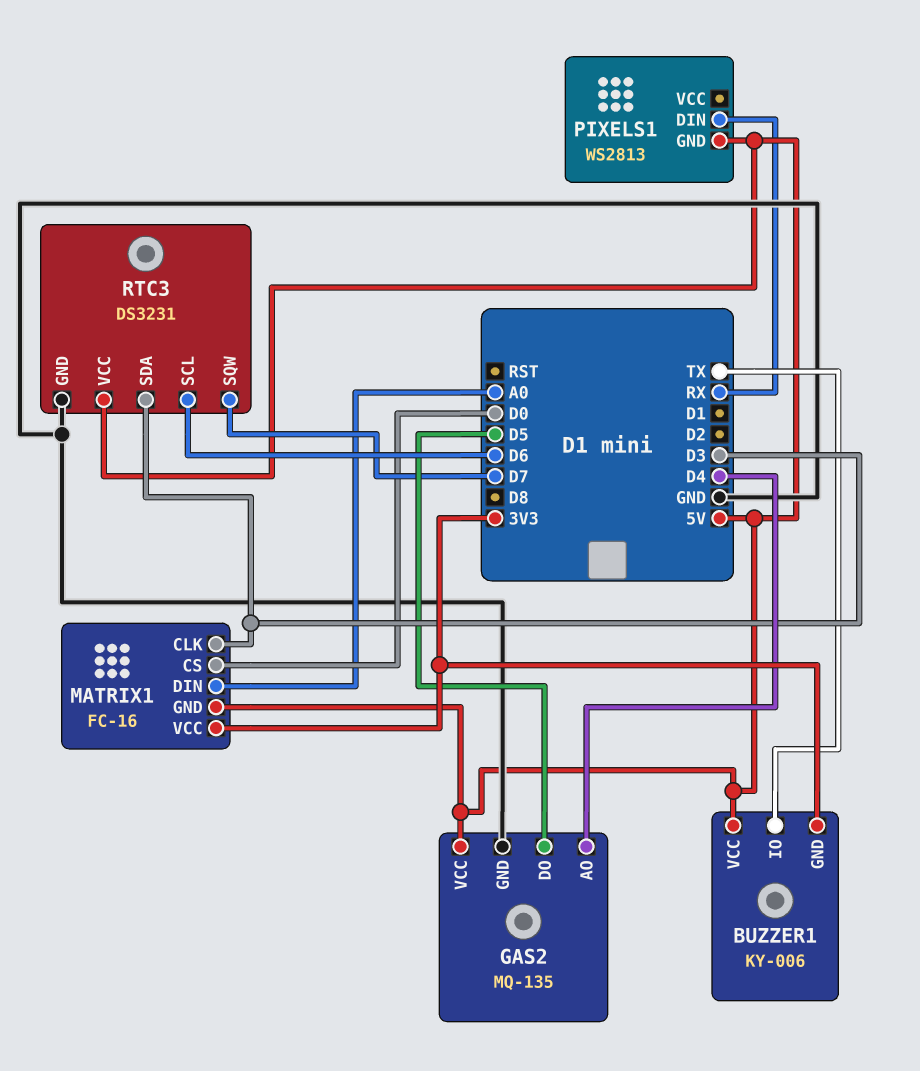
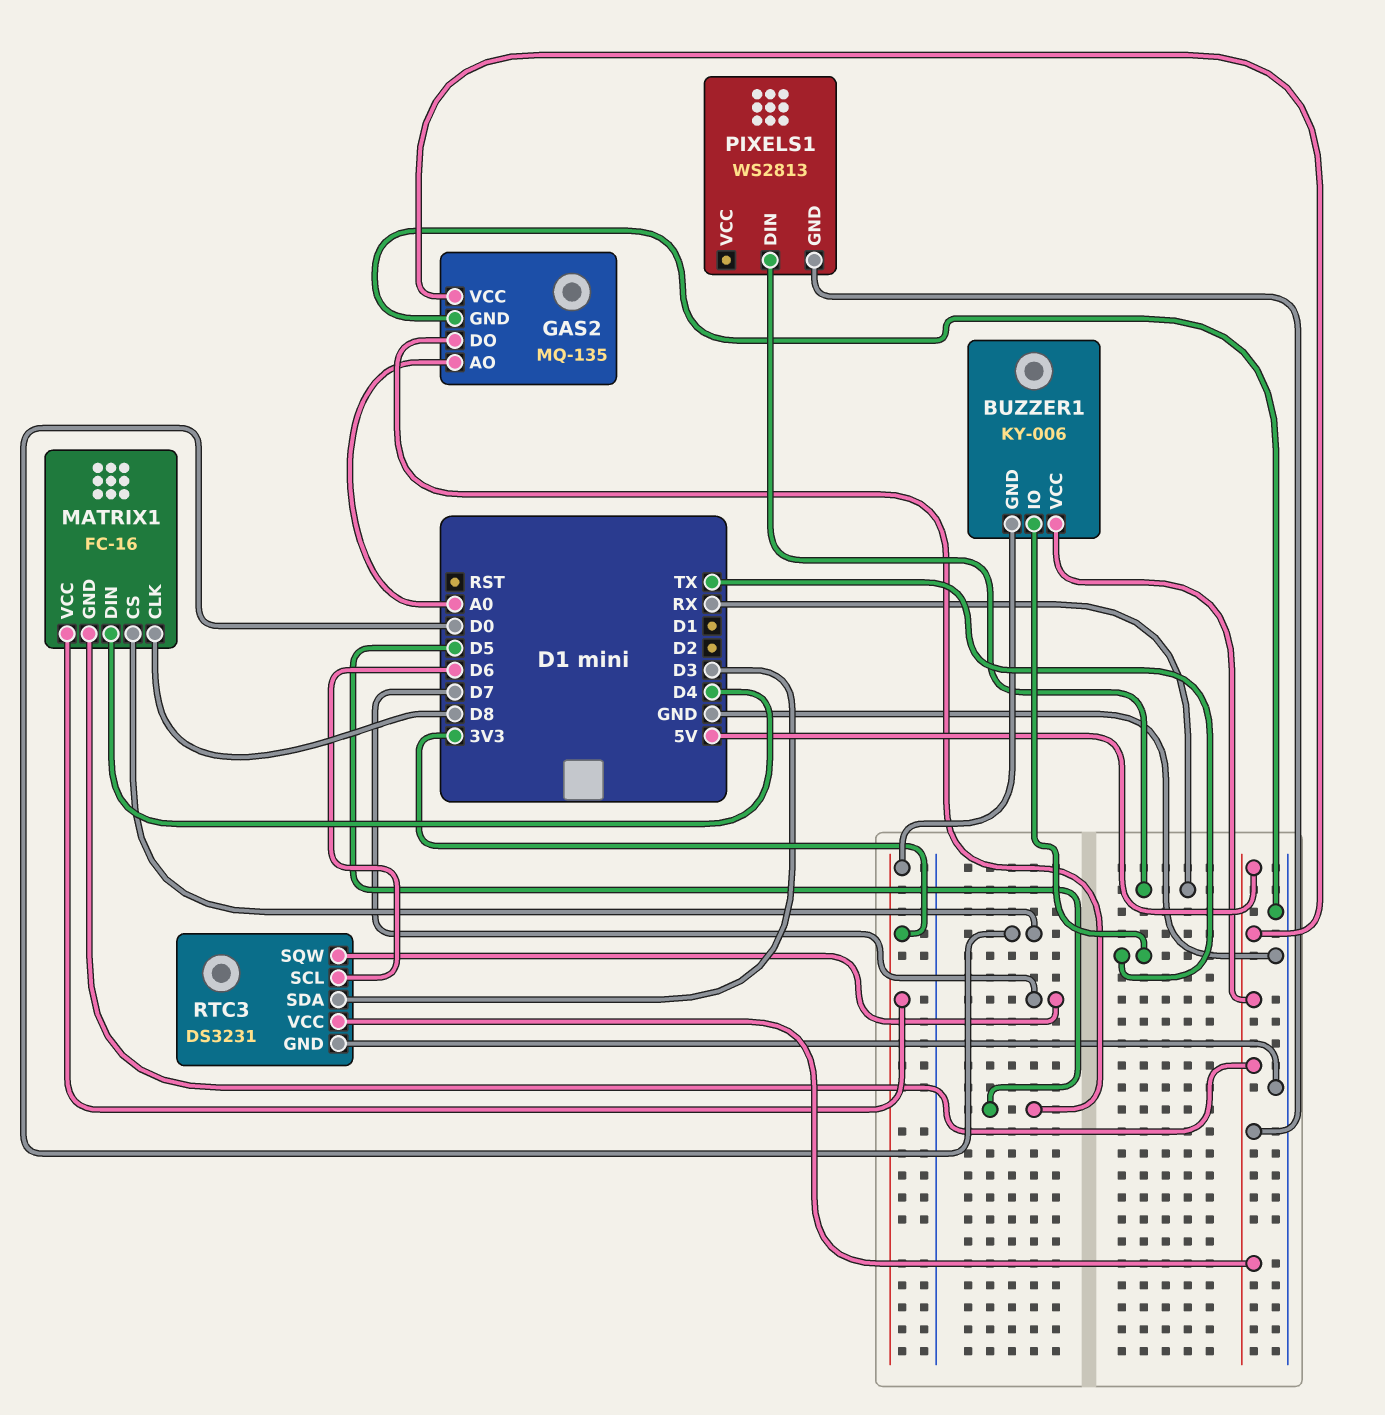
GAS2 pin AO: D4 -> A0
MATRIX1 pin CLK: D3 -> D8
MATRIX1 pin DIN: A0 -> D4

